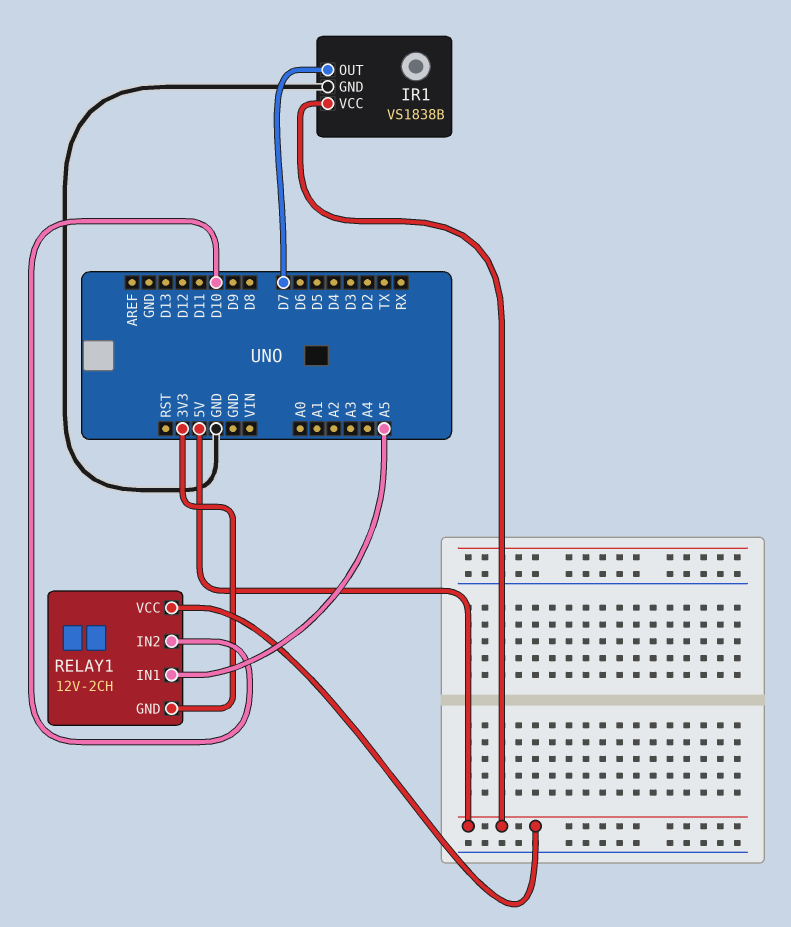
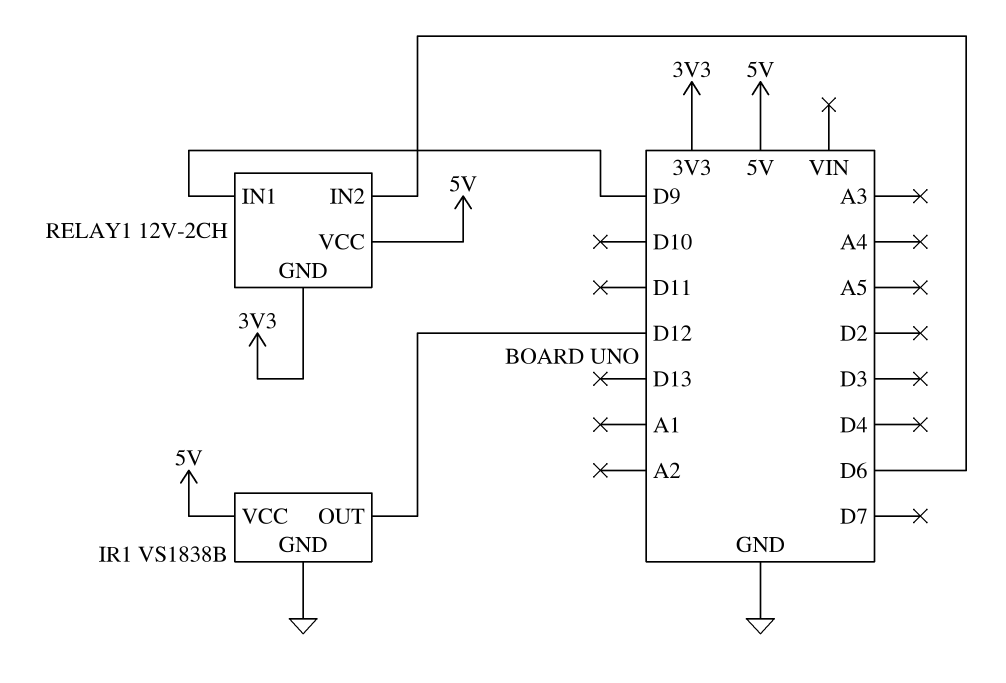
IR1 pin OUT: D7 -> D12
RELAY1 pin IN1: A5 -> D9
RELAY1 pin IN2: D10 -> D6

